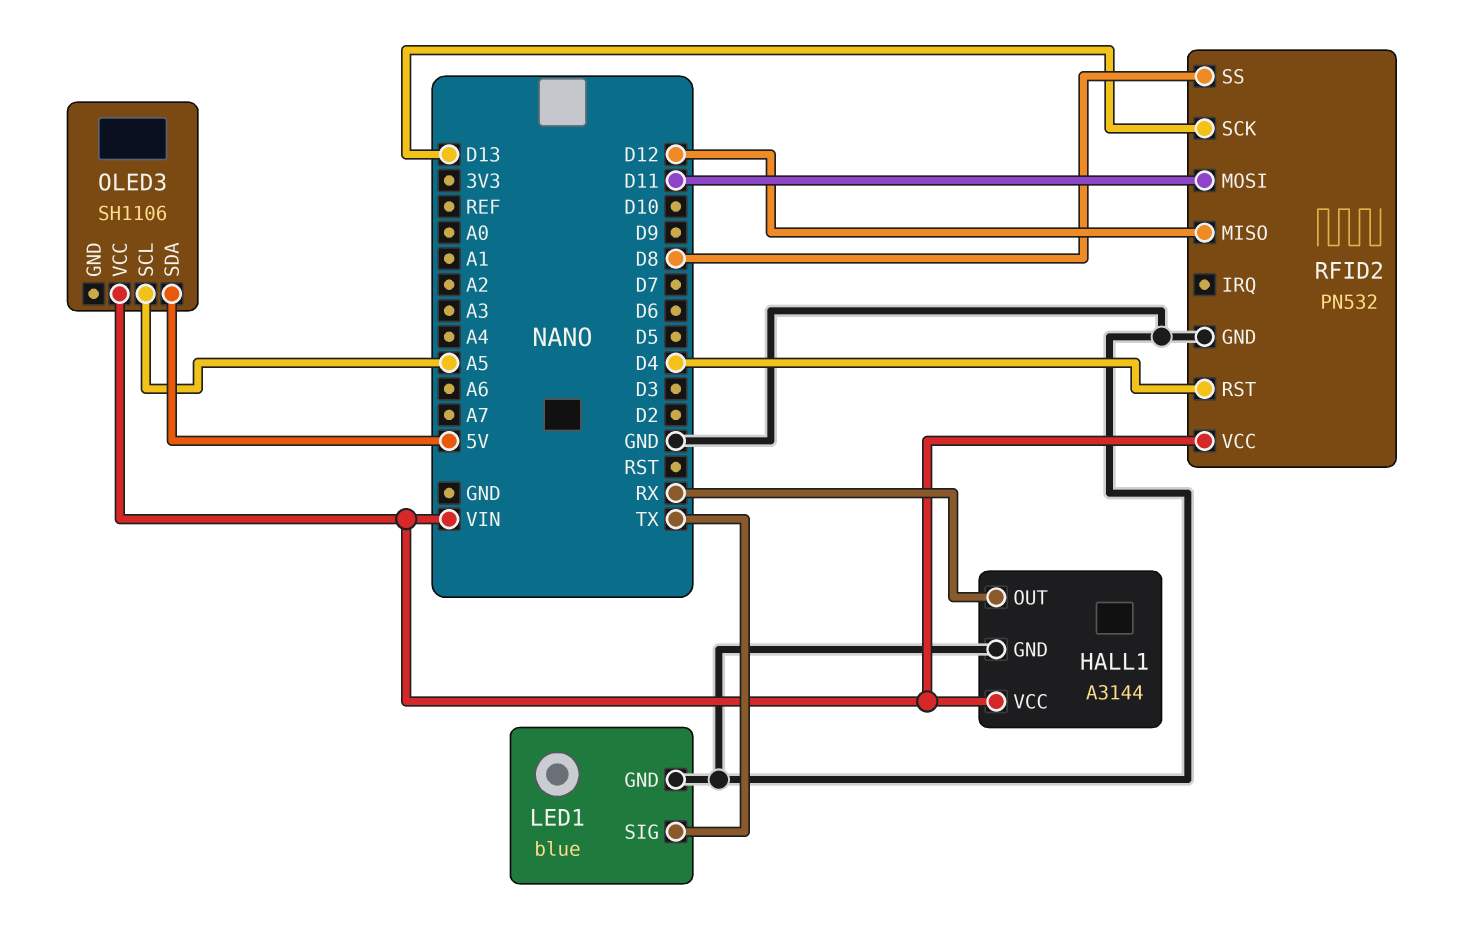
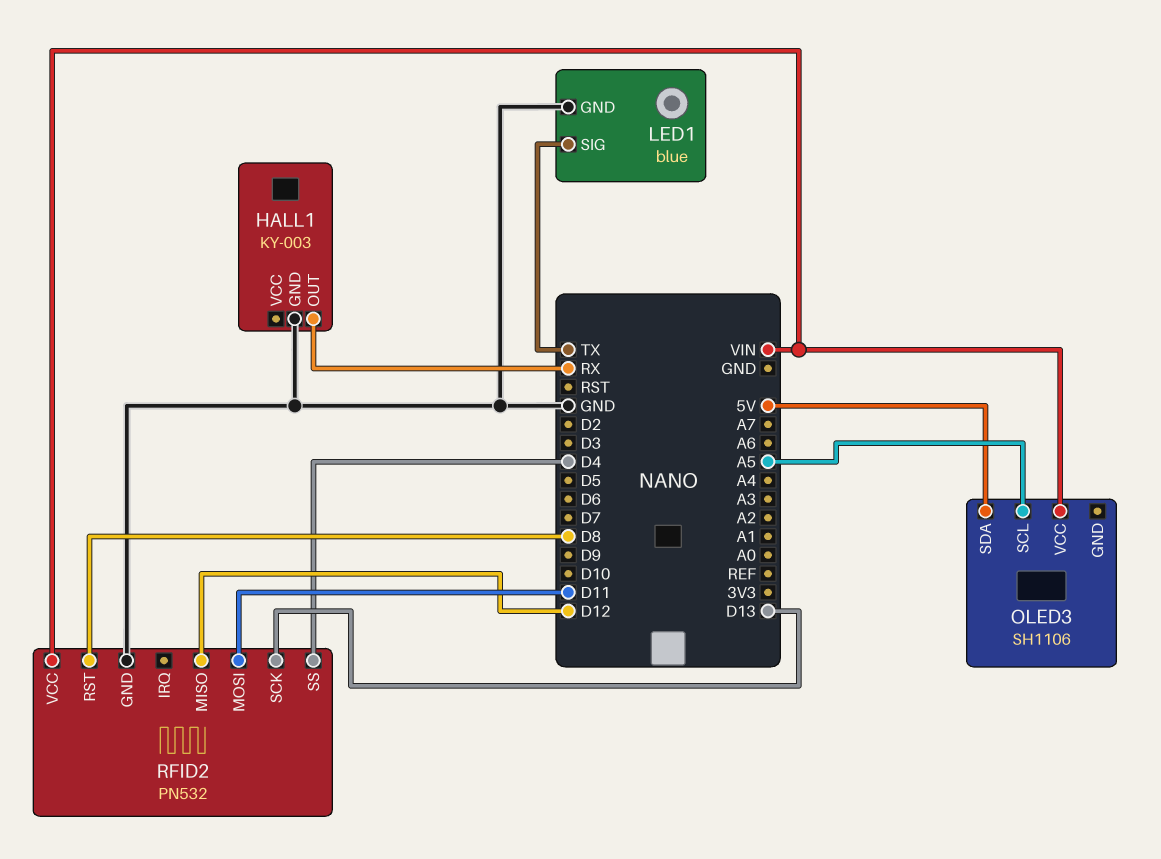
HALL1: A3144 -> KY-003
HALL1 pin VCC: VIN -> none
RFID2 pin RST: D4 -> D8
RFID2 pin SS: D8 -> D4

